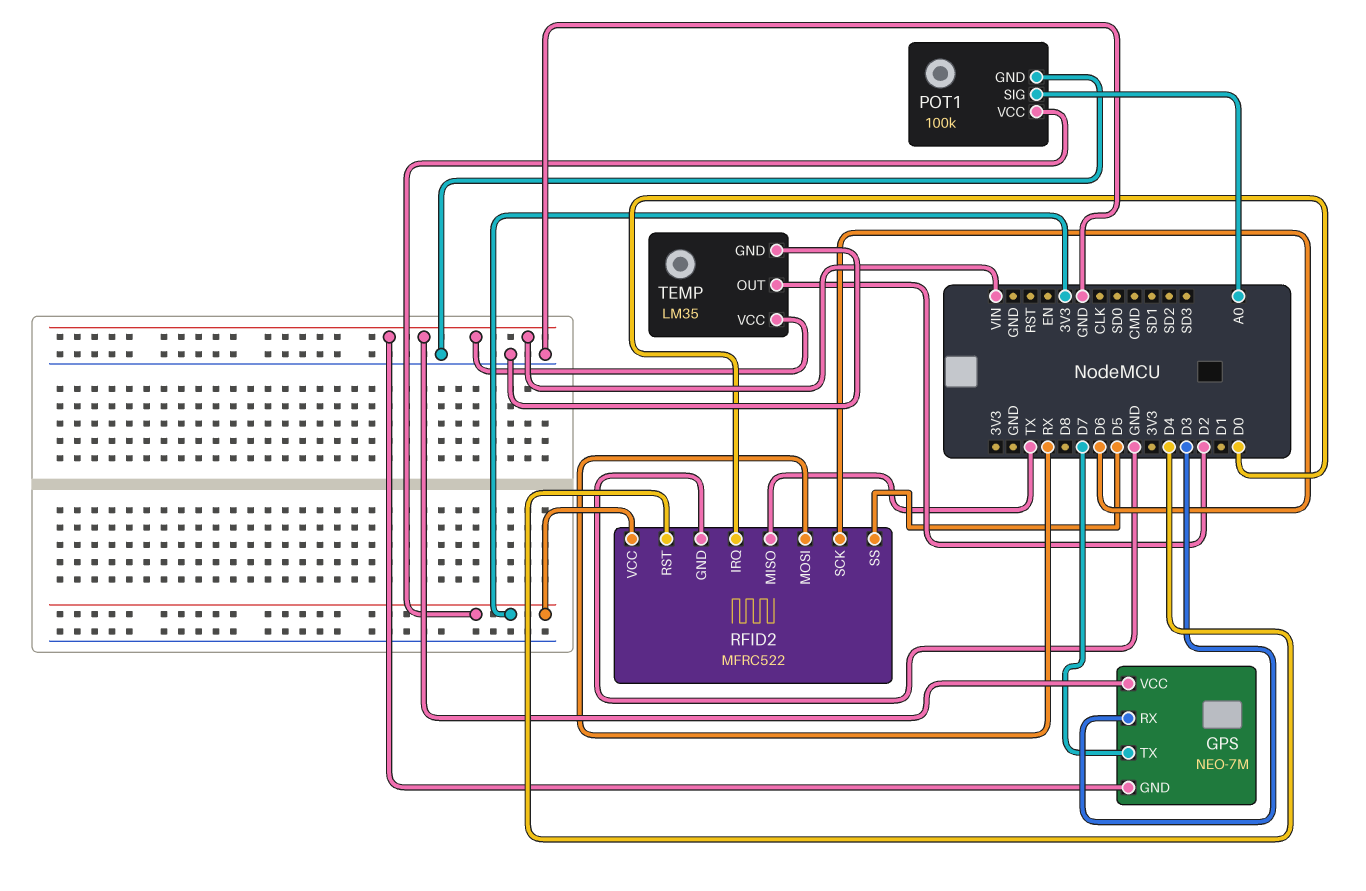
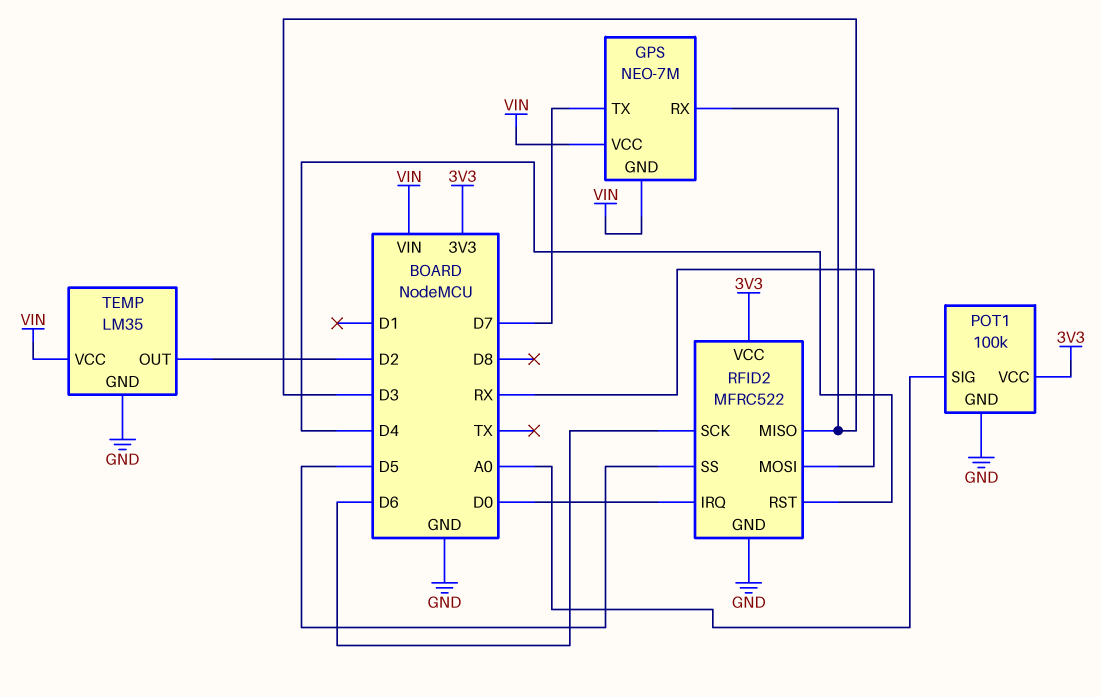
RFID2 pin MISO: TX -> D3

